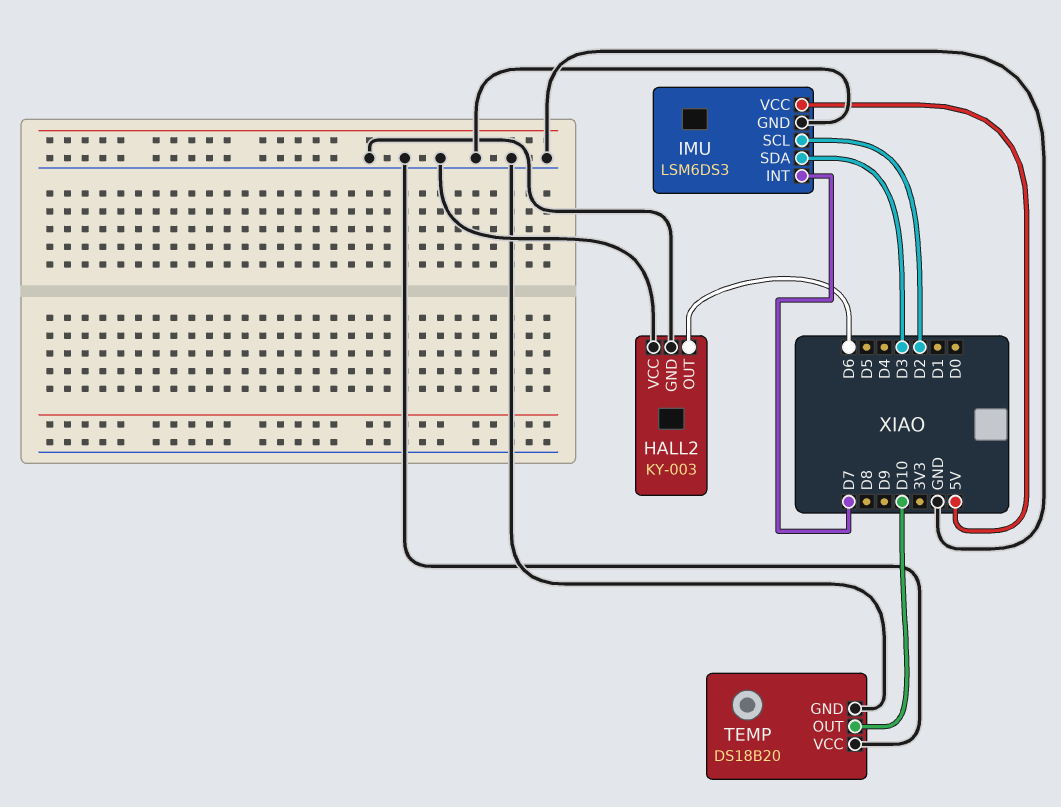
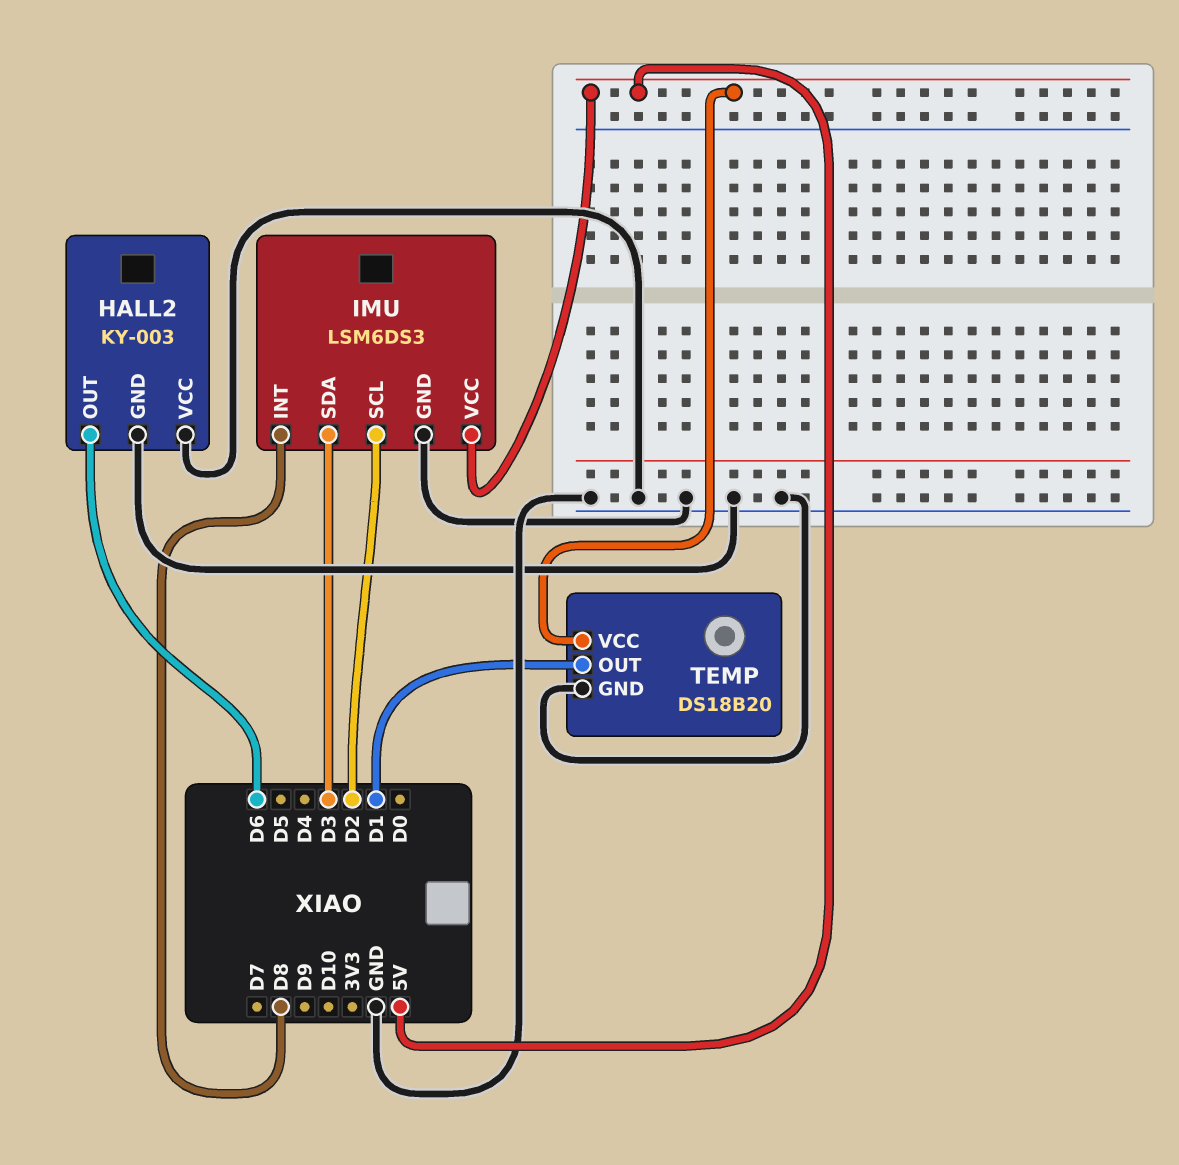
IMU pin INT: D7 -> D8
TEMP pin OUT: D10 -> D1
TEMP pin VCC: GND -> 5V

